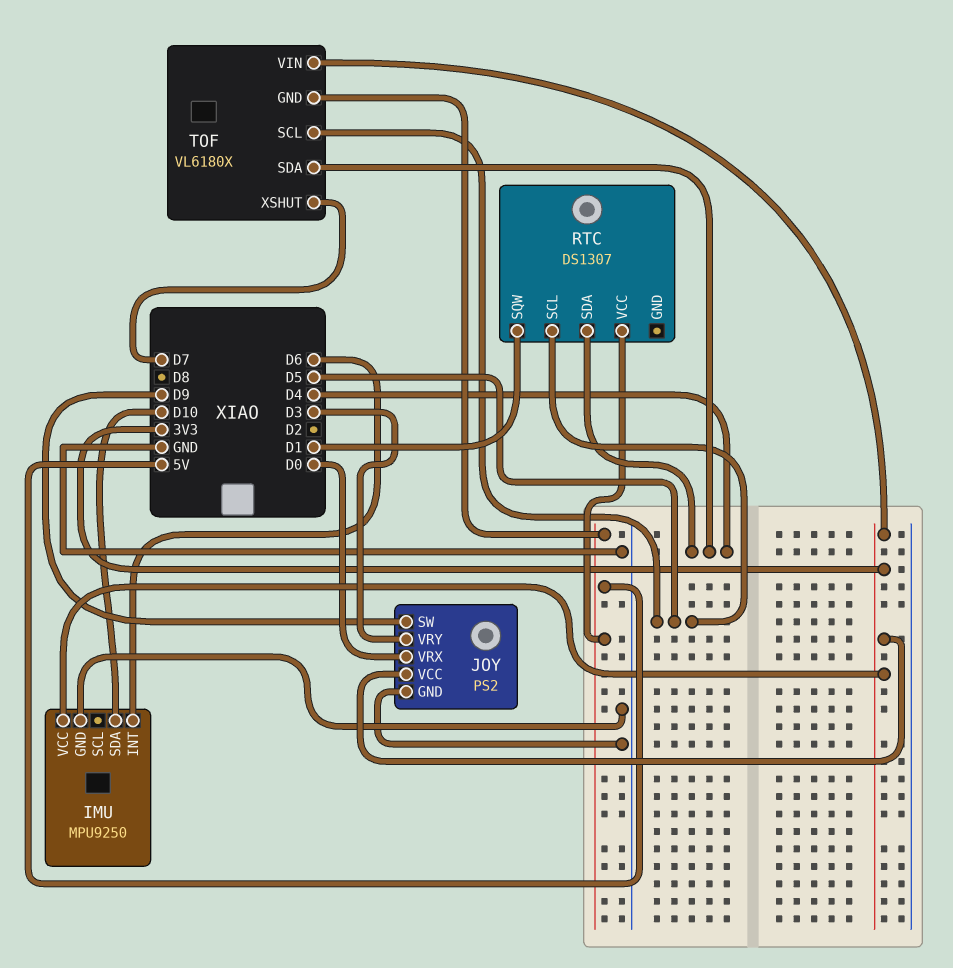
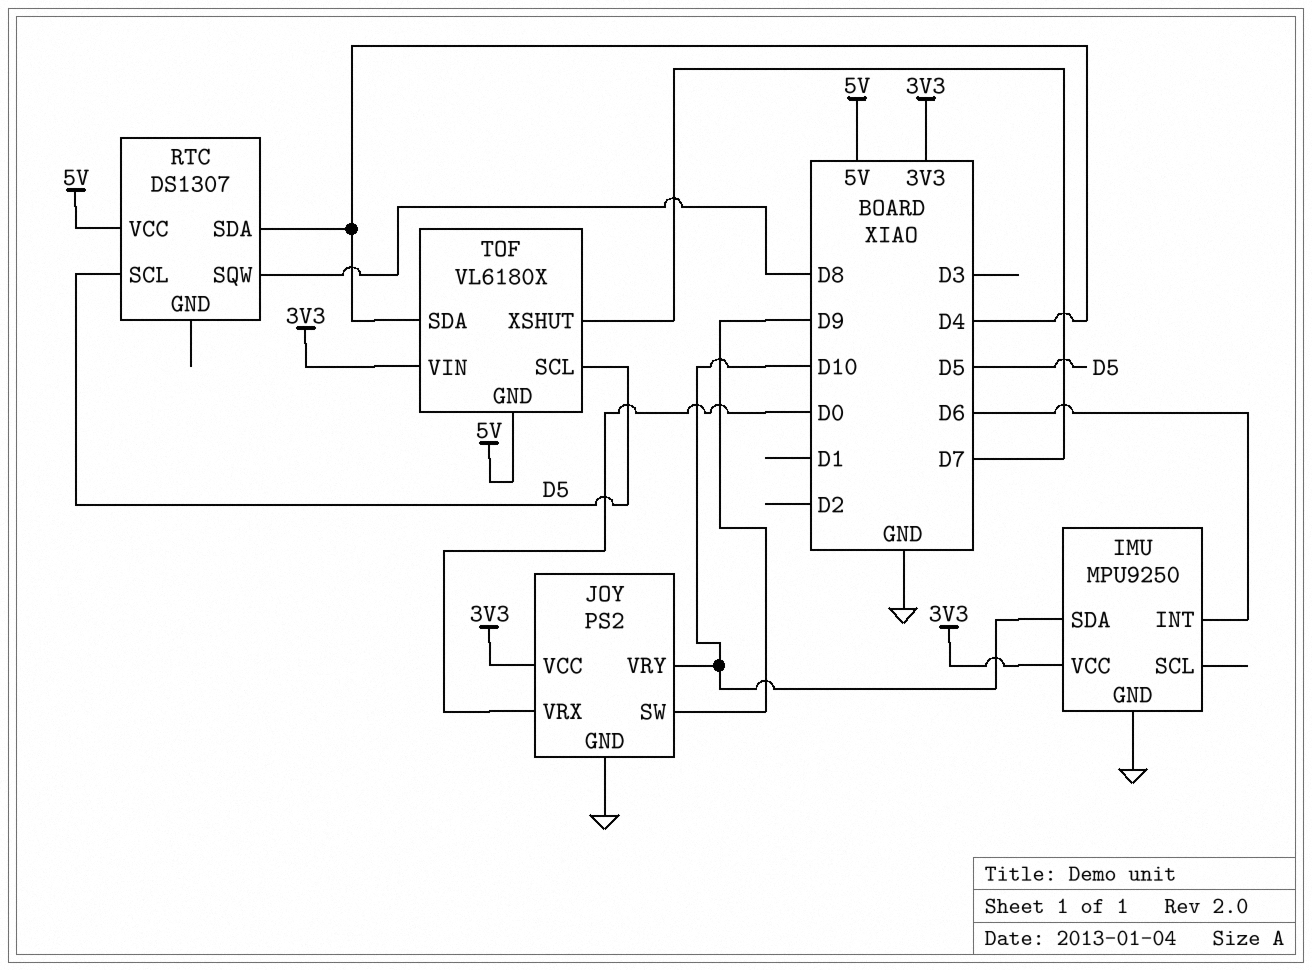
JOY pin VRY: D3 -> D10
RTC pin SQW: D1 -> D8

